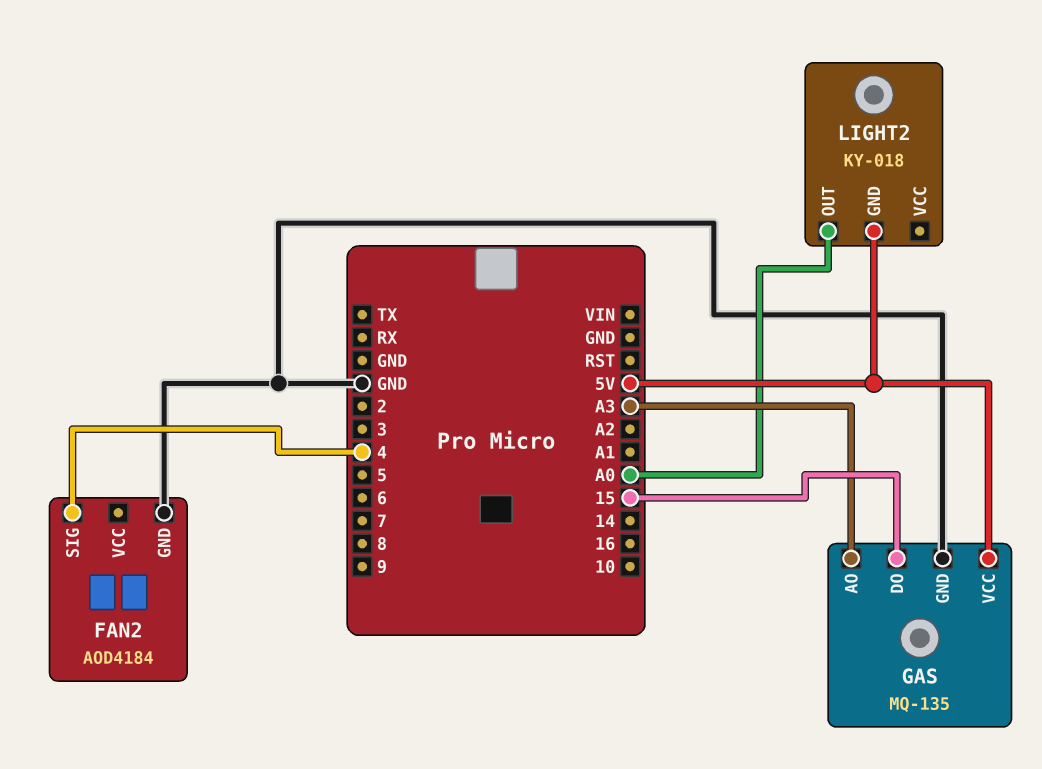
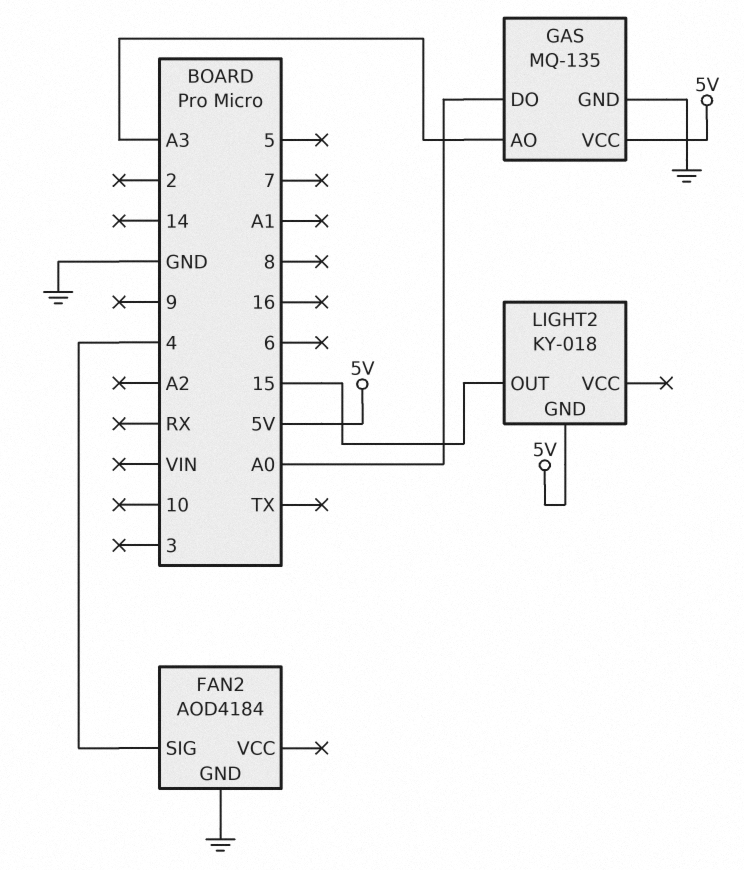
GAS pin DO: 15 -> A0
LIGHT2 pin OUT: A0 -> 15

